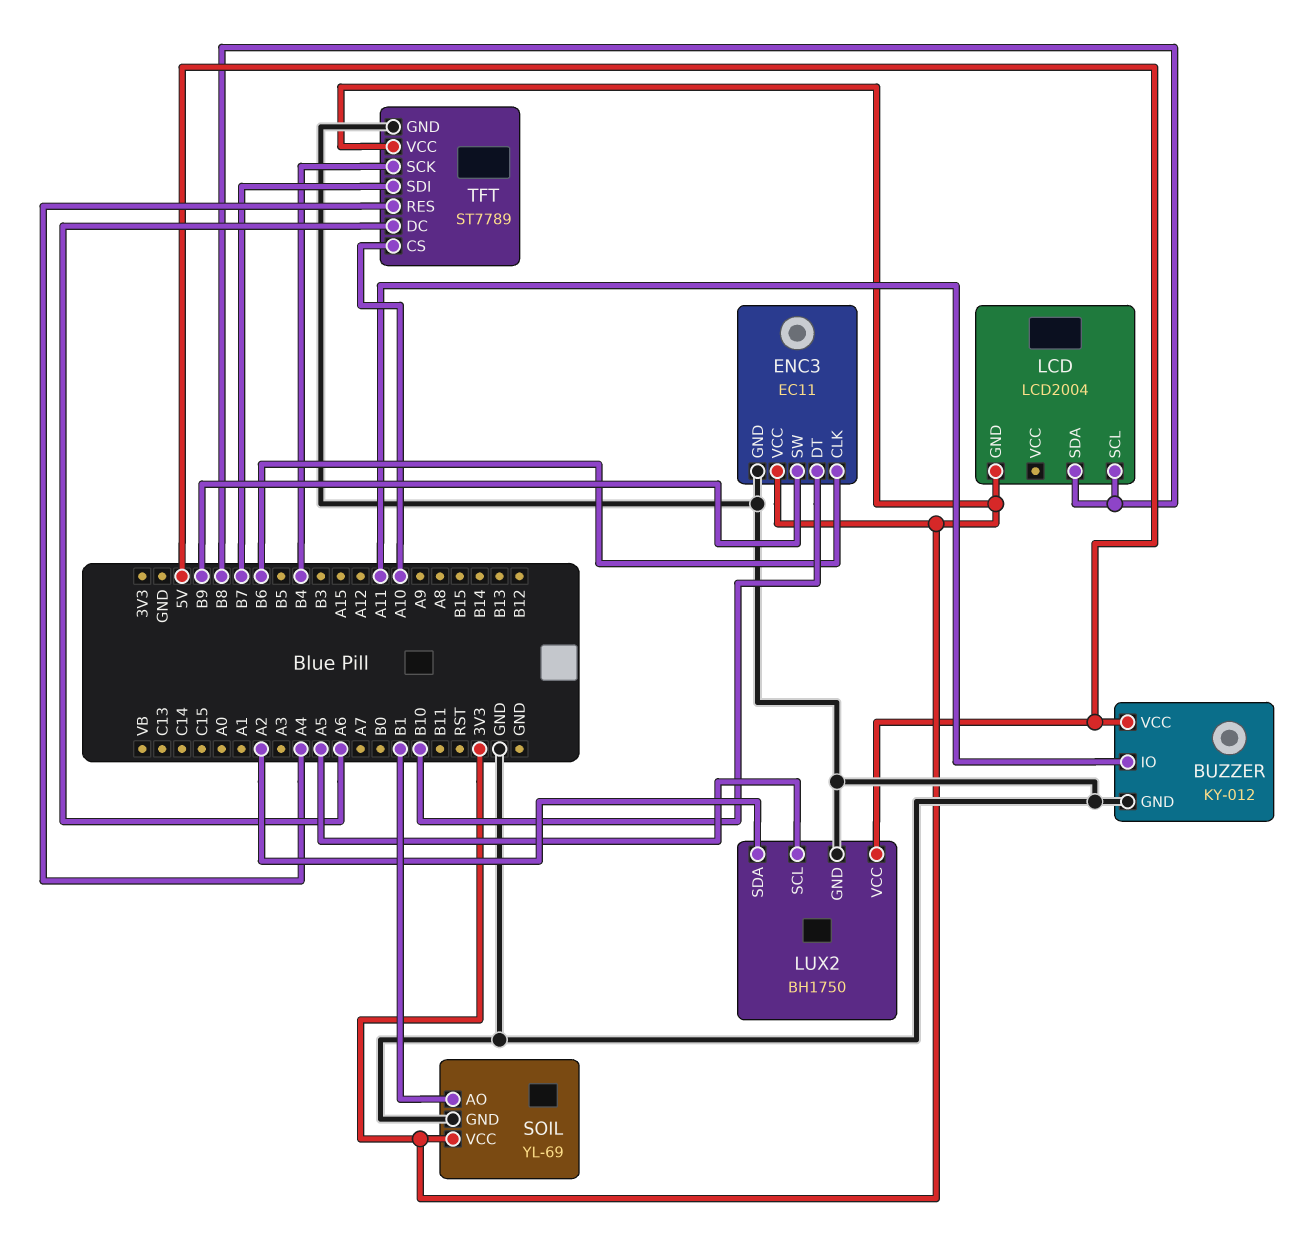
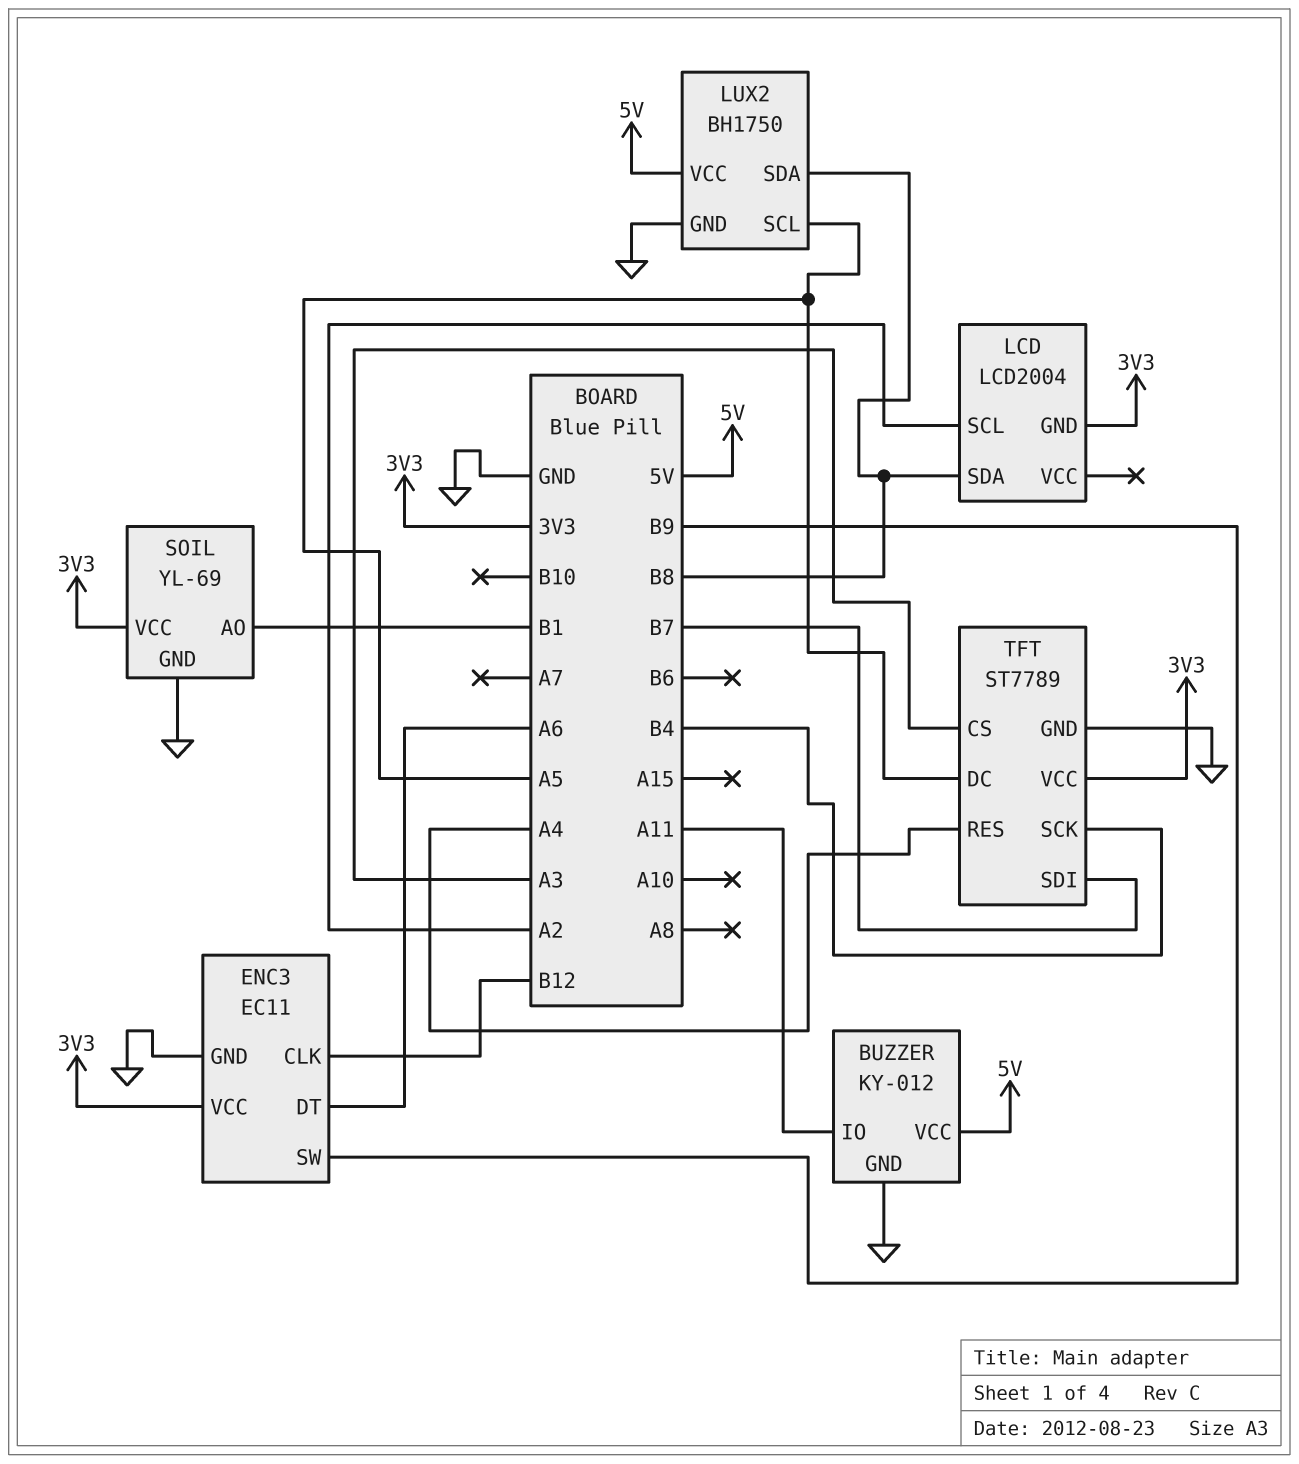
ENC3 pin CLK: B6 -> B12
ENC3 pin DT: B10 -> A6
LCD pin SCL: B8 -> A2
LUX2 pin SDA: A2 -> B8
TFT pin CS: A10 -> A3
TFT pin DC: A6 -> A5

